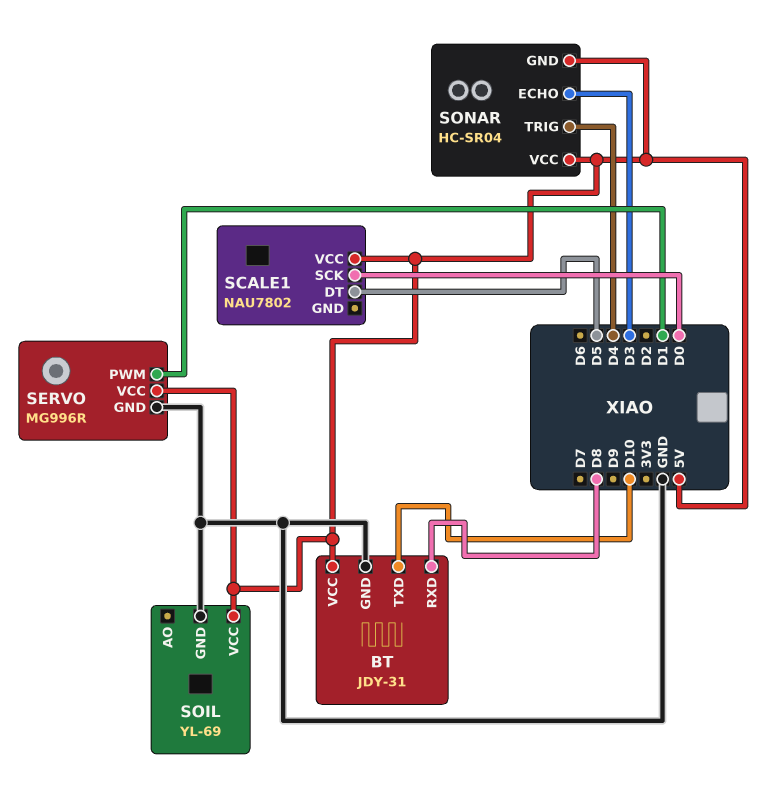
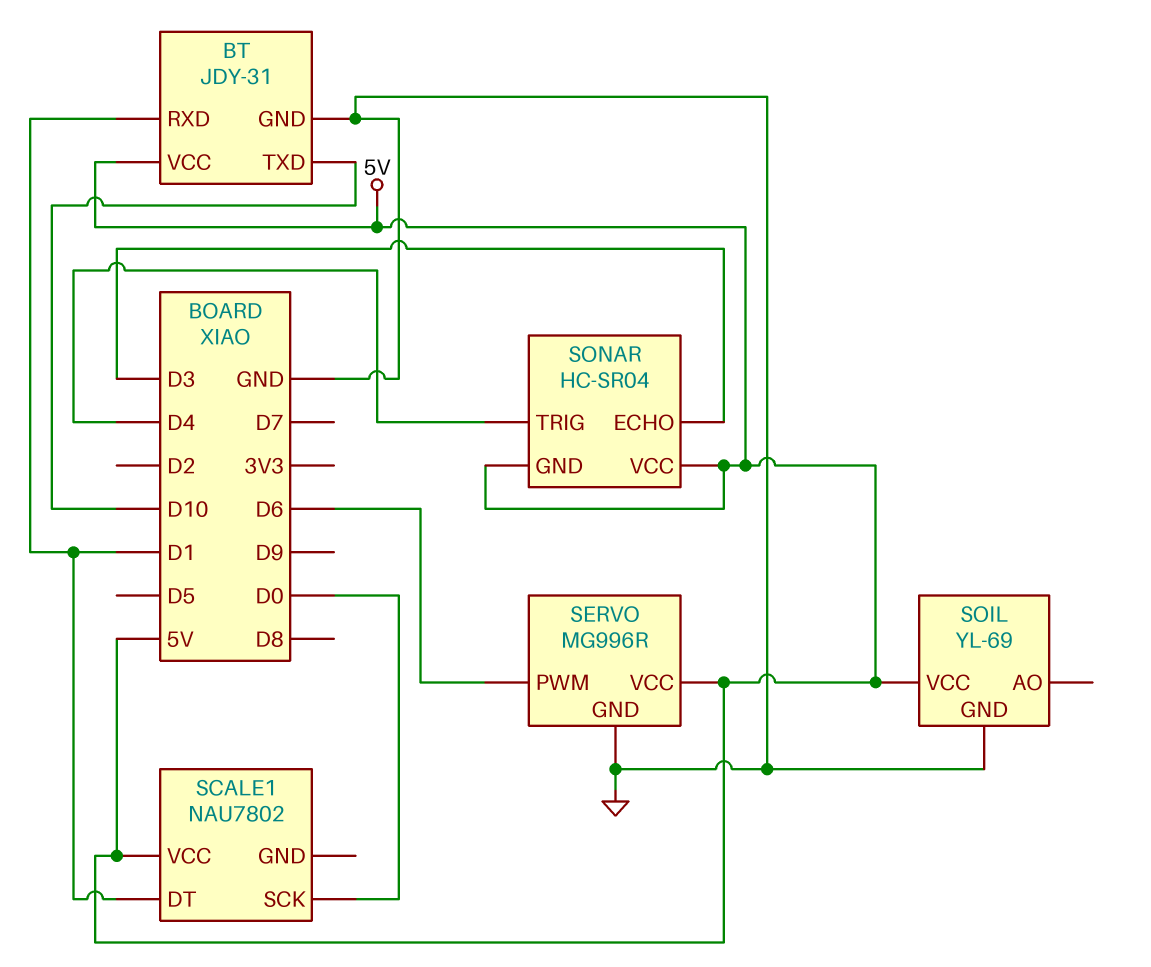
BT pin RXD: D8 -> D1
SCALE1 pin DT: D5 -> D1
SERVO pin PWM: D1 -> D6

